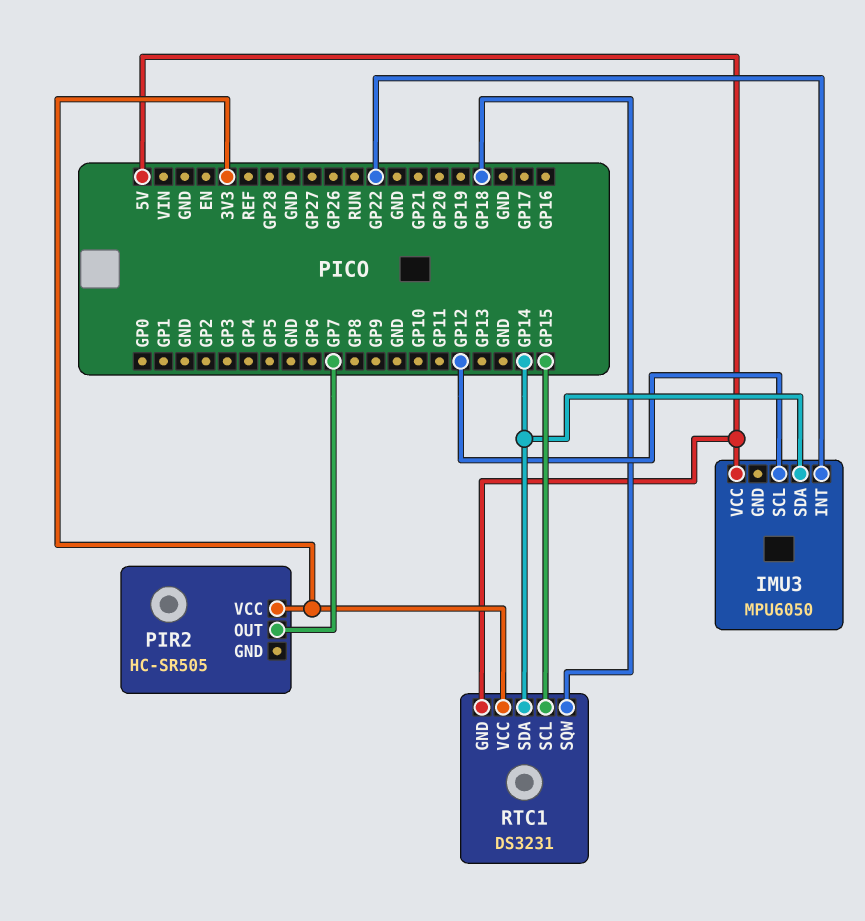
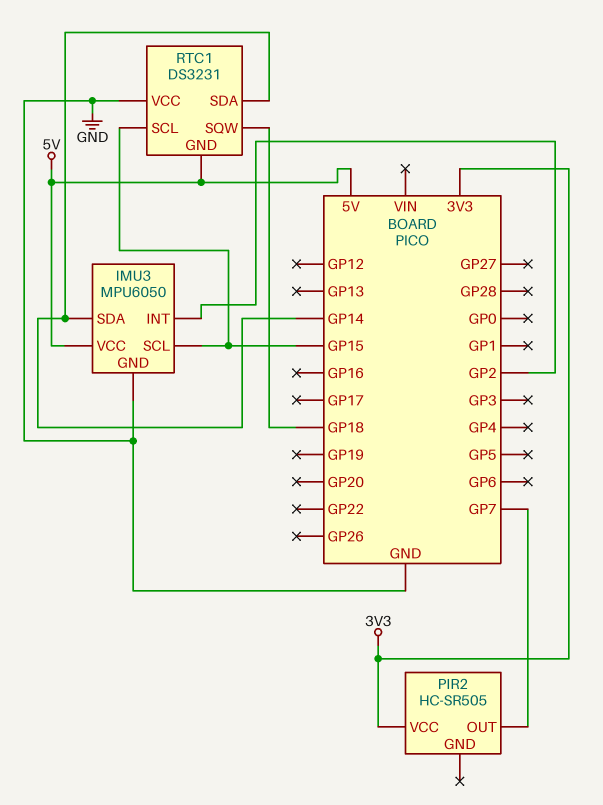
IMU3 pin GND: none -> GND
IMU3 pin INT: GP22 -> GP2
IMU3 pin SCL: GP12 -> GP15
RTC1 pin VCC: 3V3 -> GND

